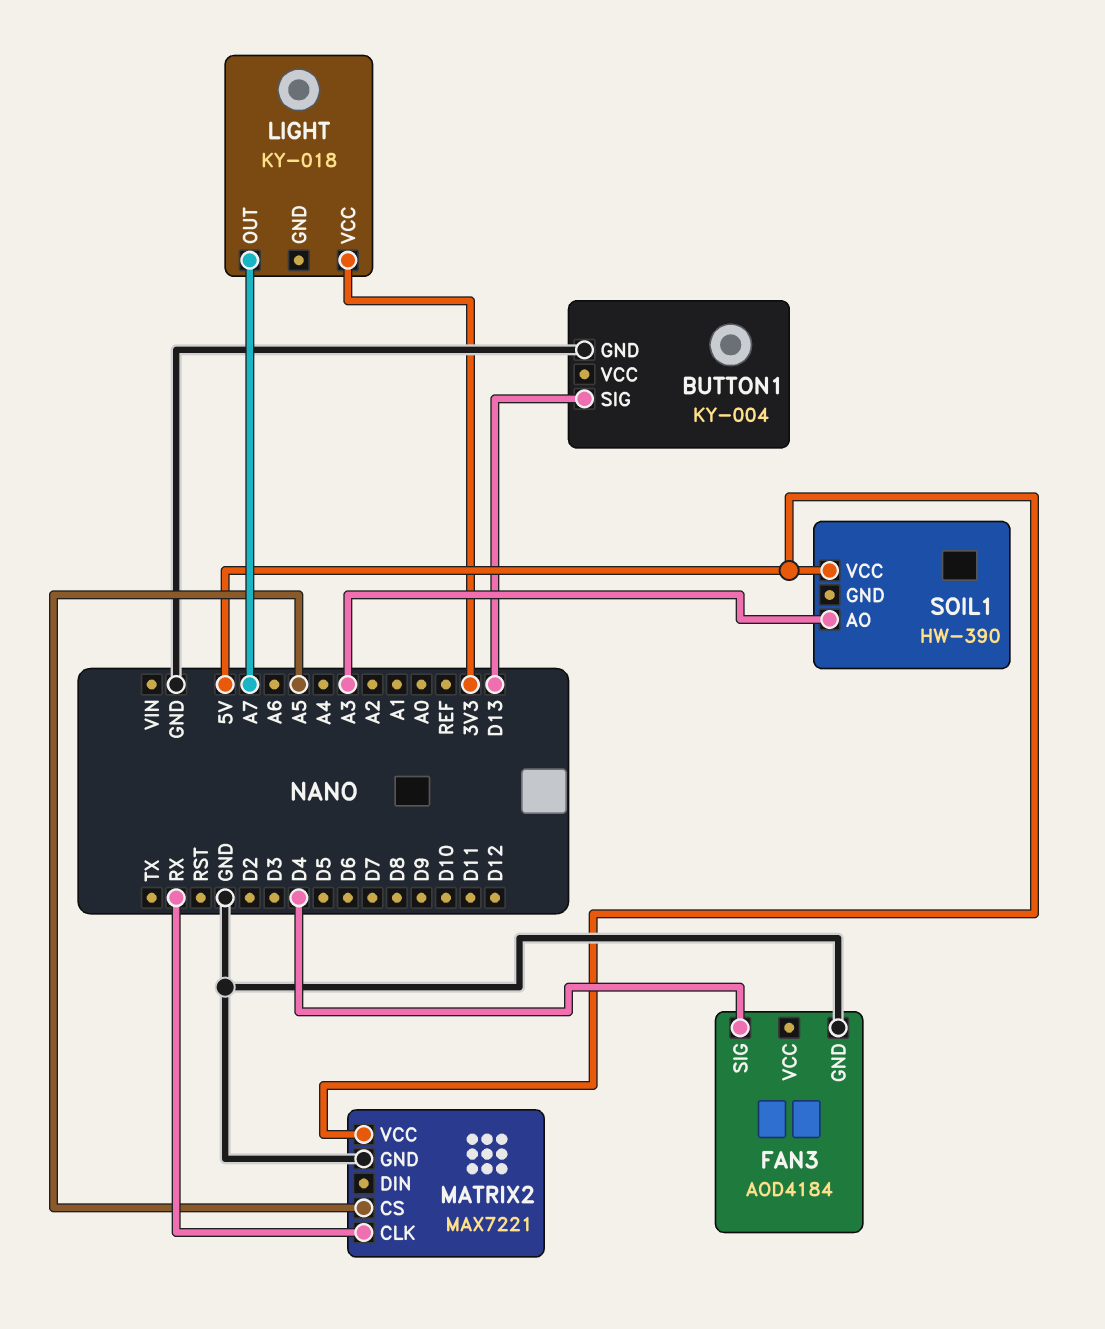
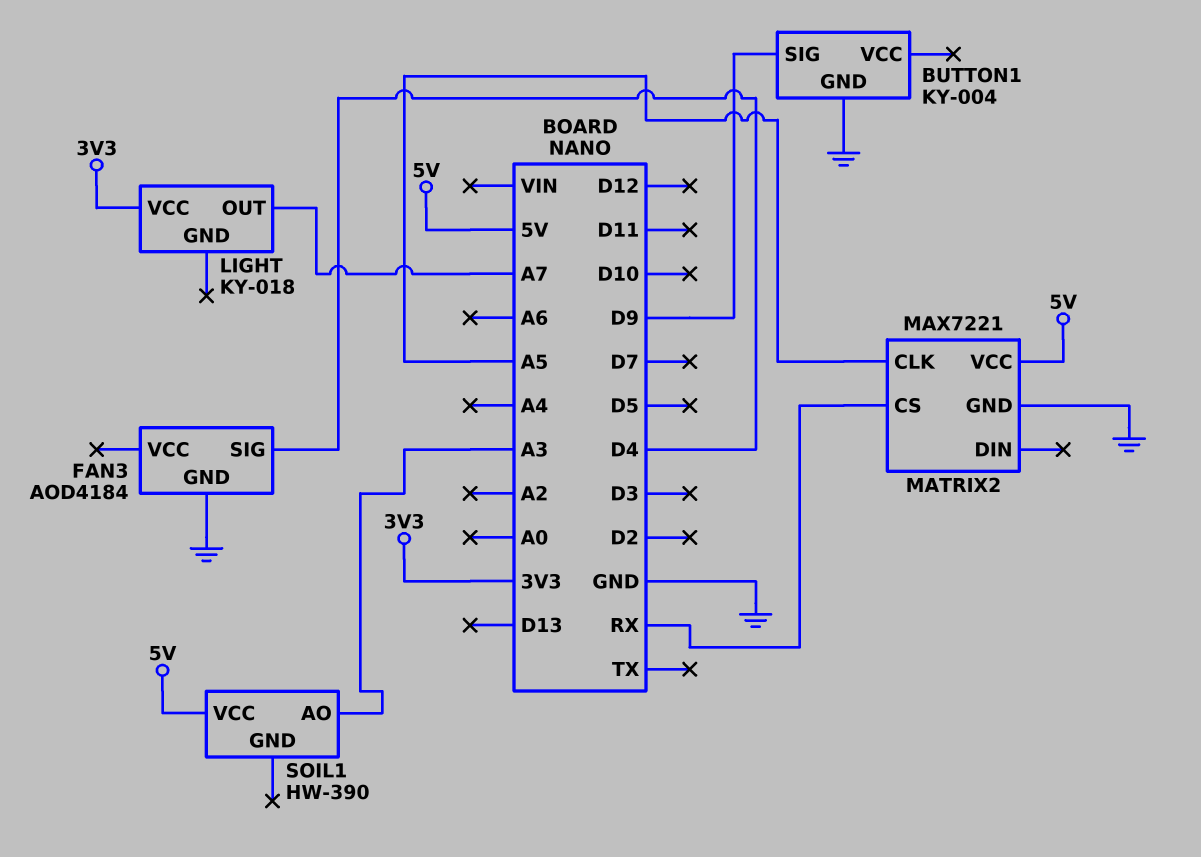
BUTTON1 pin SIG: D13 -> D9
MATRIX2 pin CLK: RX -> A5
MATRIX2 pin CS: A5 -> RX

